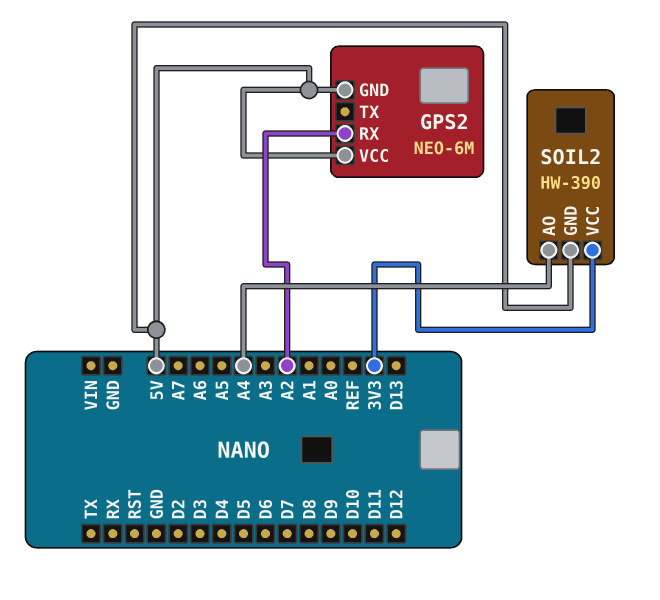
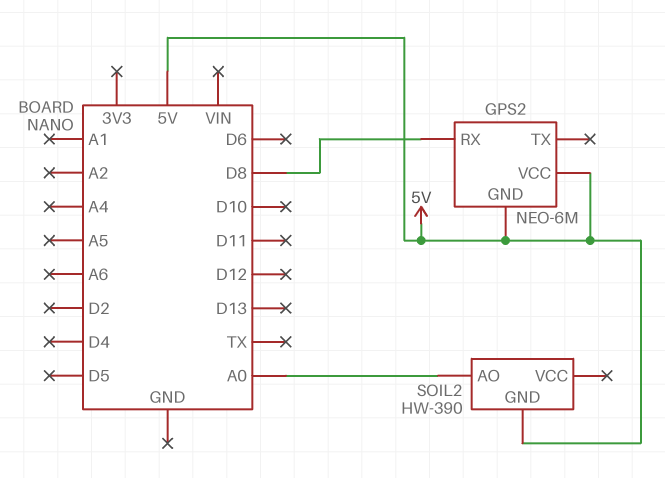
GPS2 pin RX: A2 -> D8
SOIL2 pin AO: A4 -> A0
SOIL2 pin VCC: 3V3 -> none

